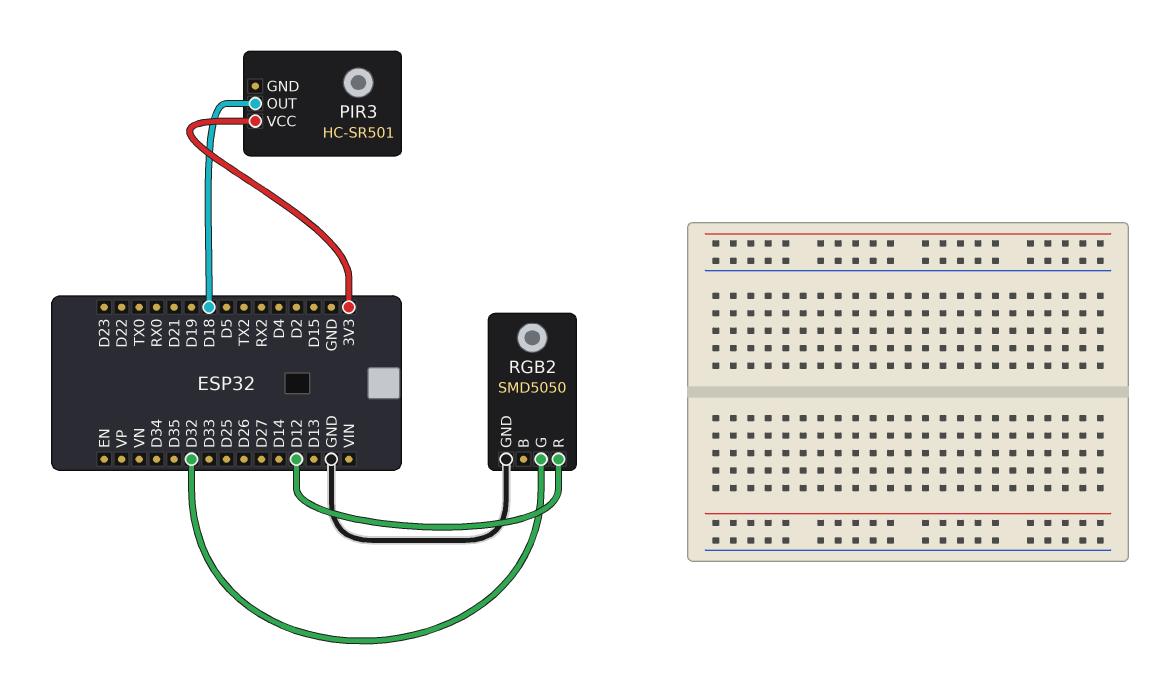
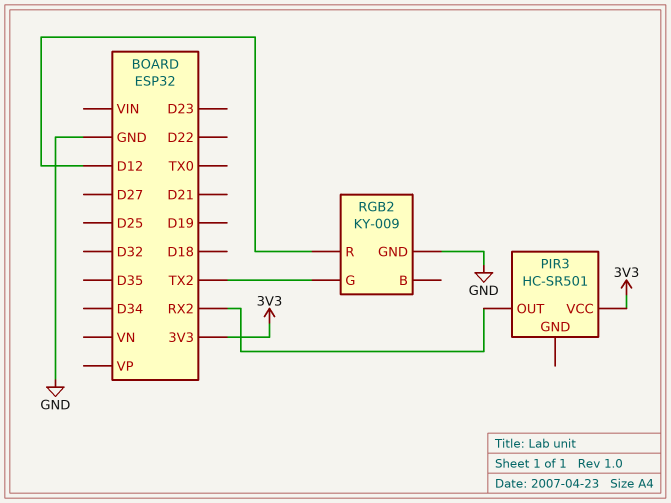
PIR3 pin OUT: D18 -> RX2
RGB2: SMD5050 -> KY-009
RGB2 pin G: D32 -> TX2

